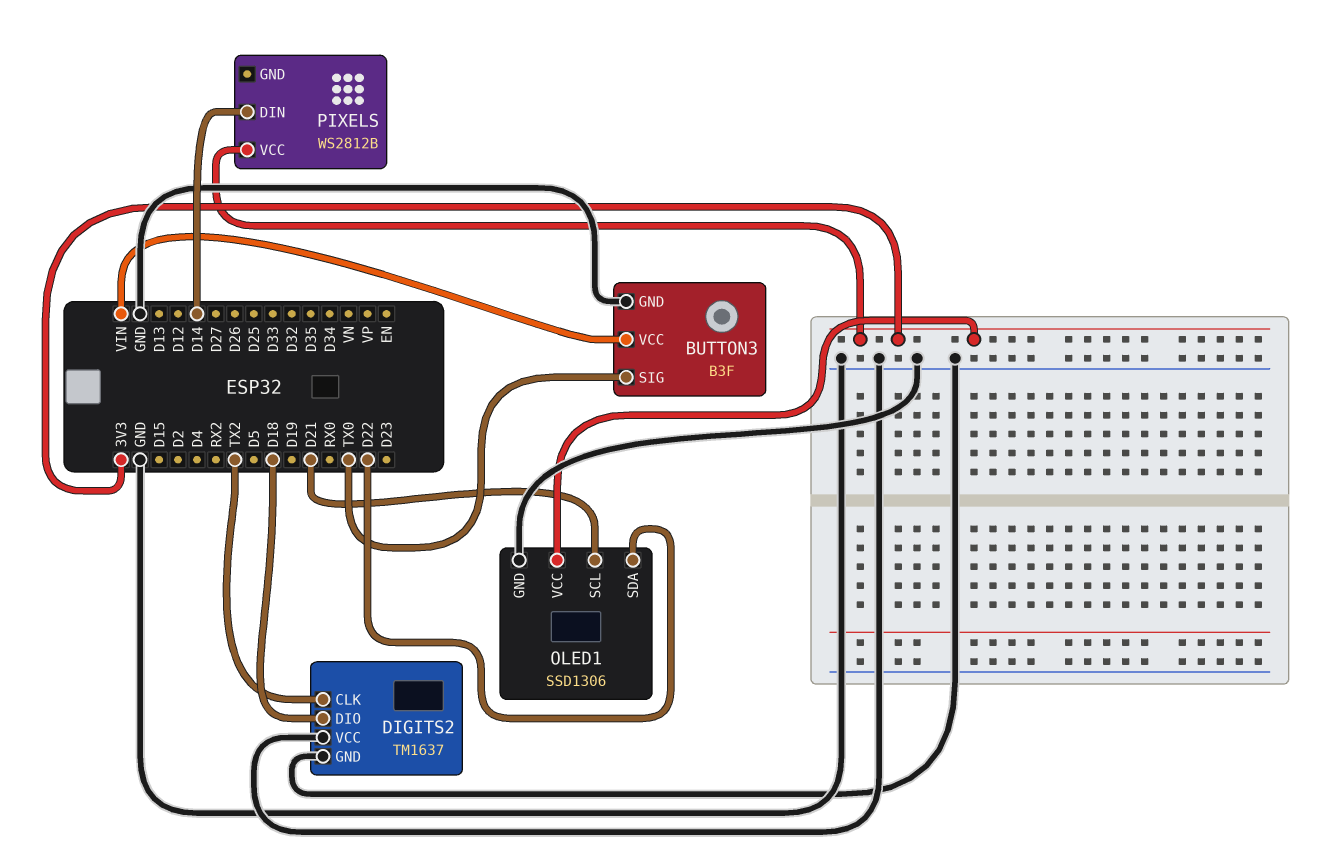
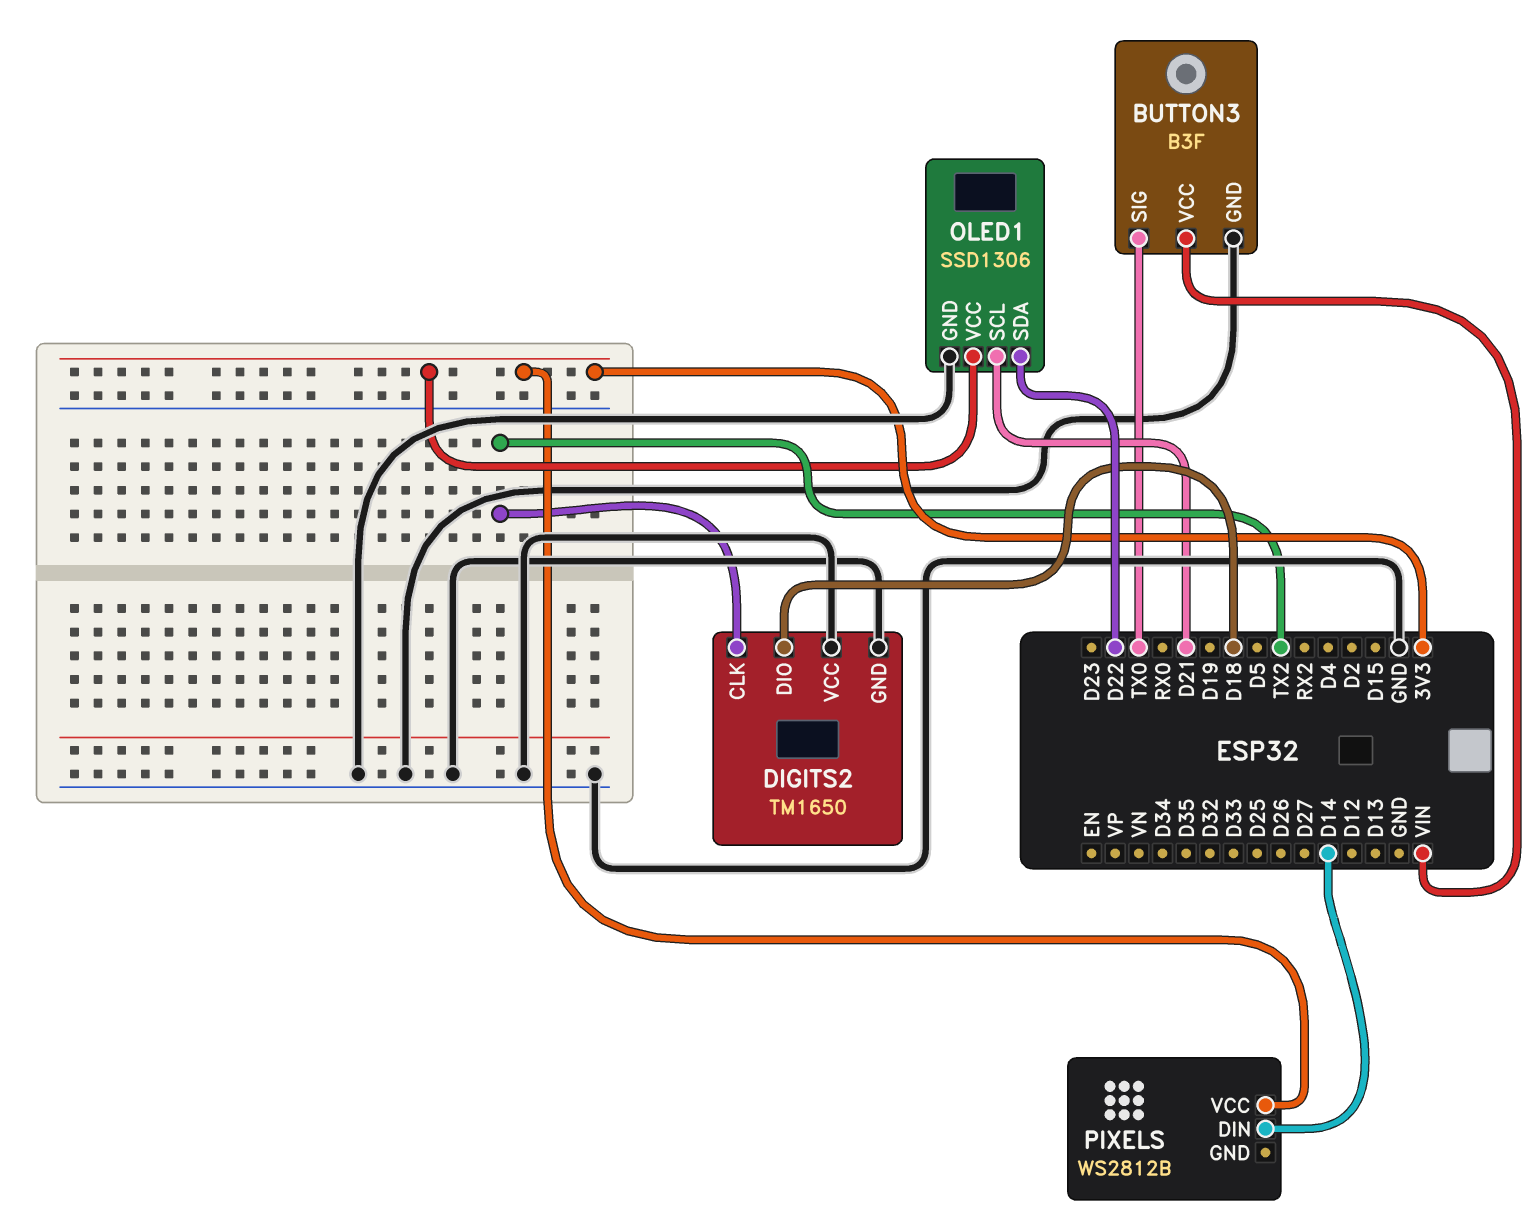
DIGITS2: TM1637 -> TM1650

